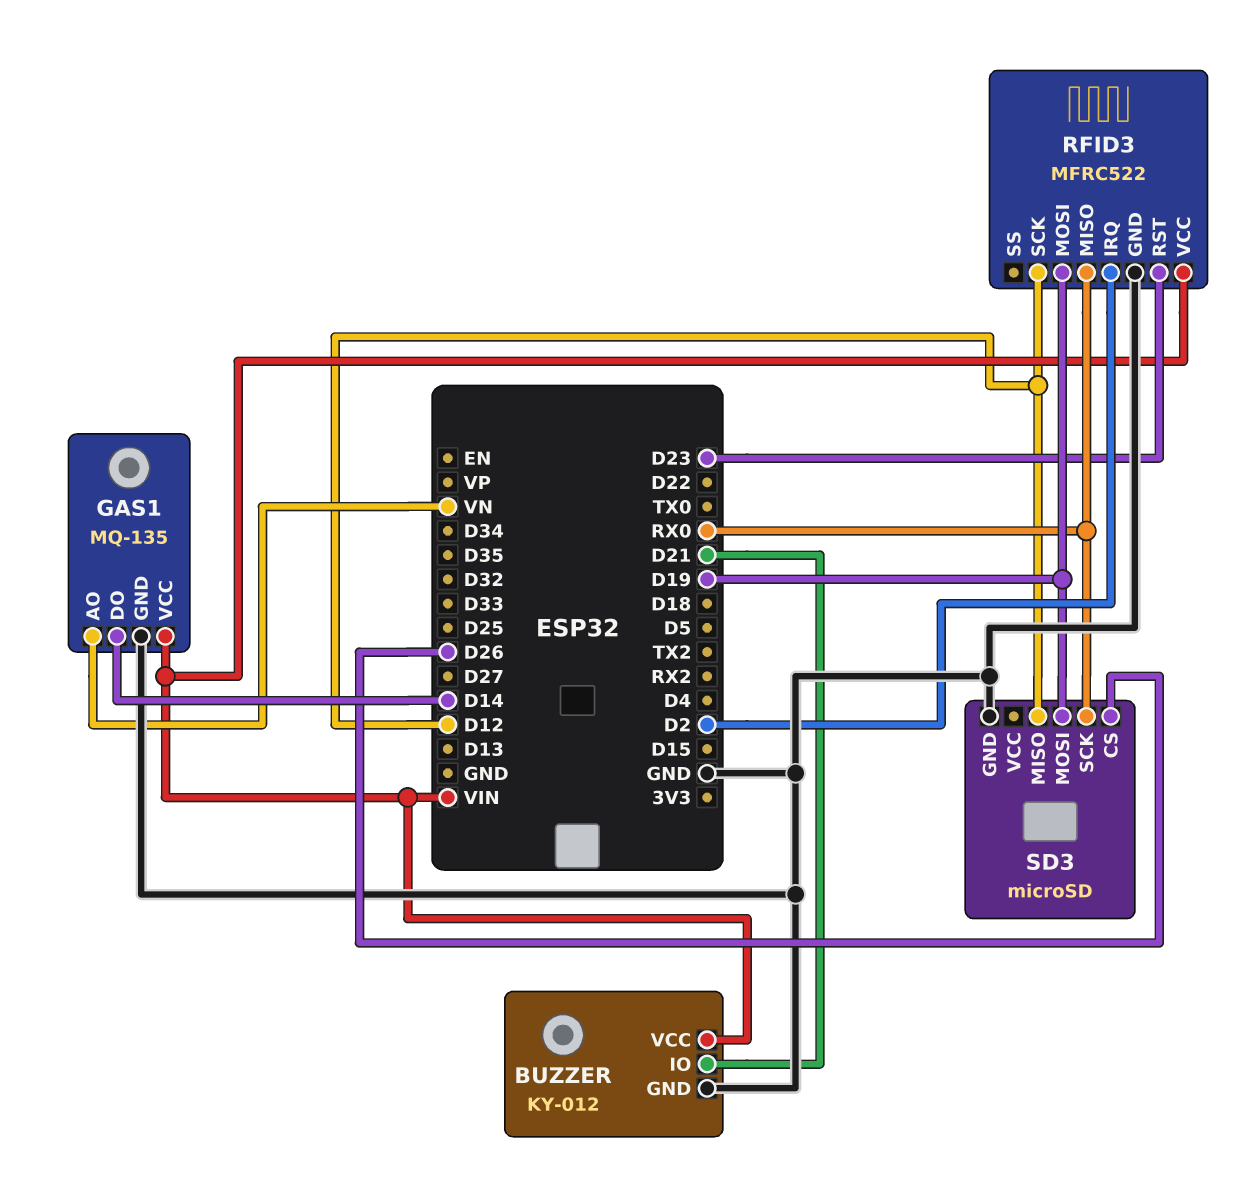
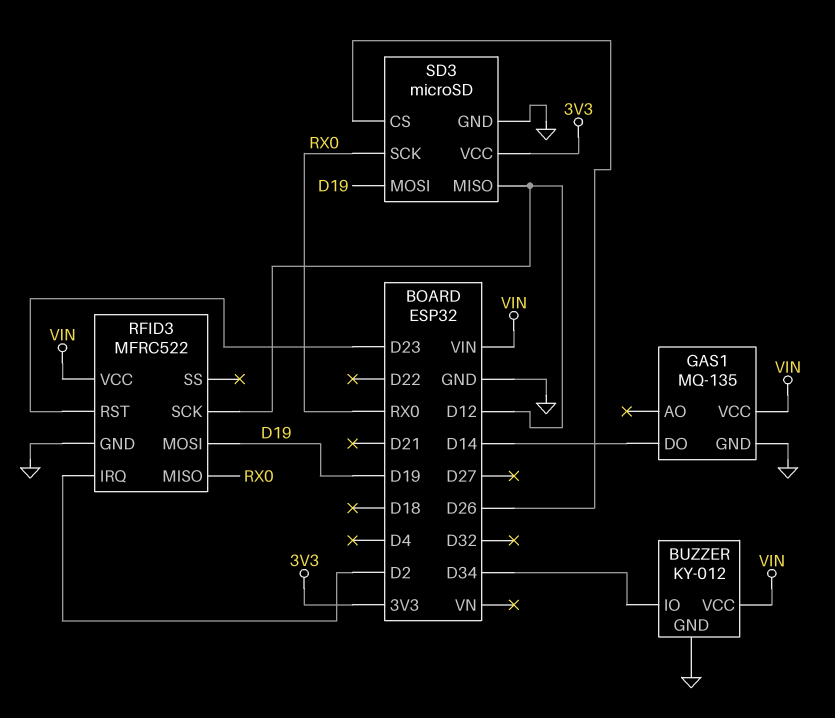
BUZZER pin IO: D21 -> D34
GAS1 pin AO: VN -> none
SD3 pin VCC: none -> 3V3

